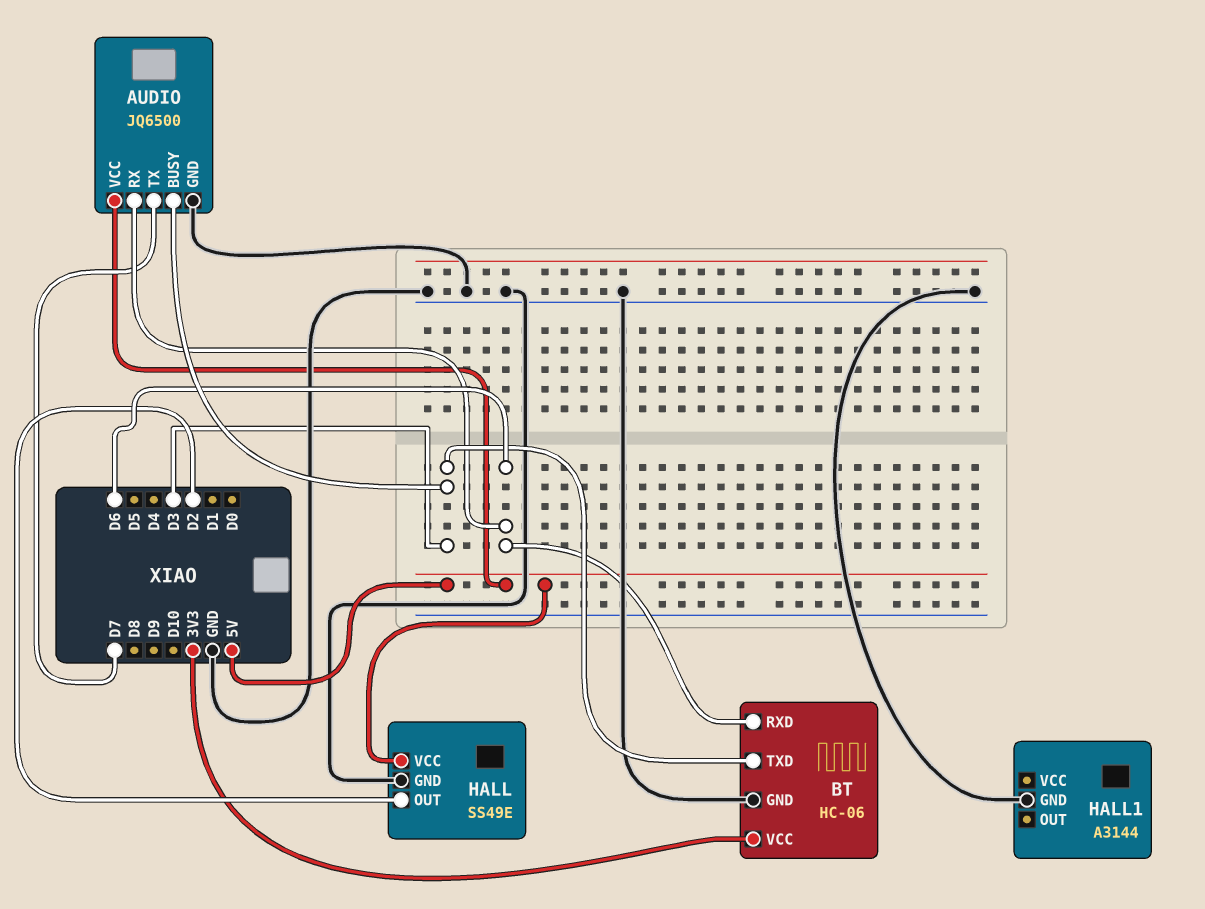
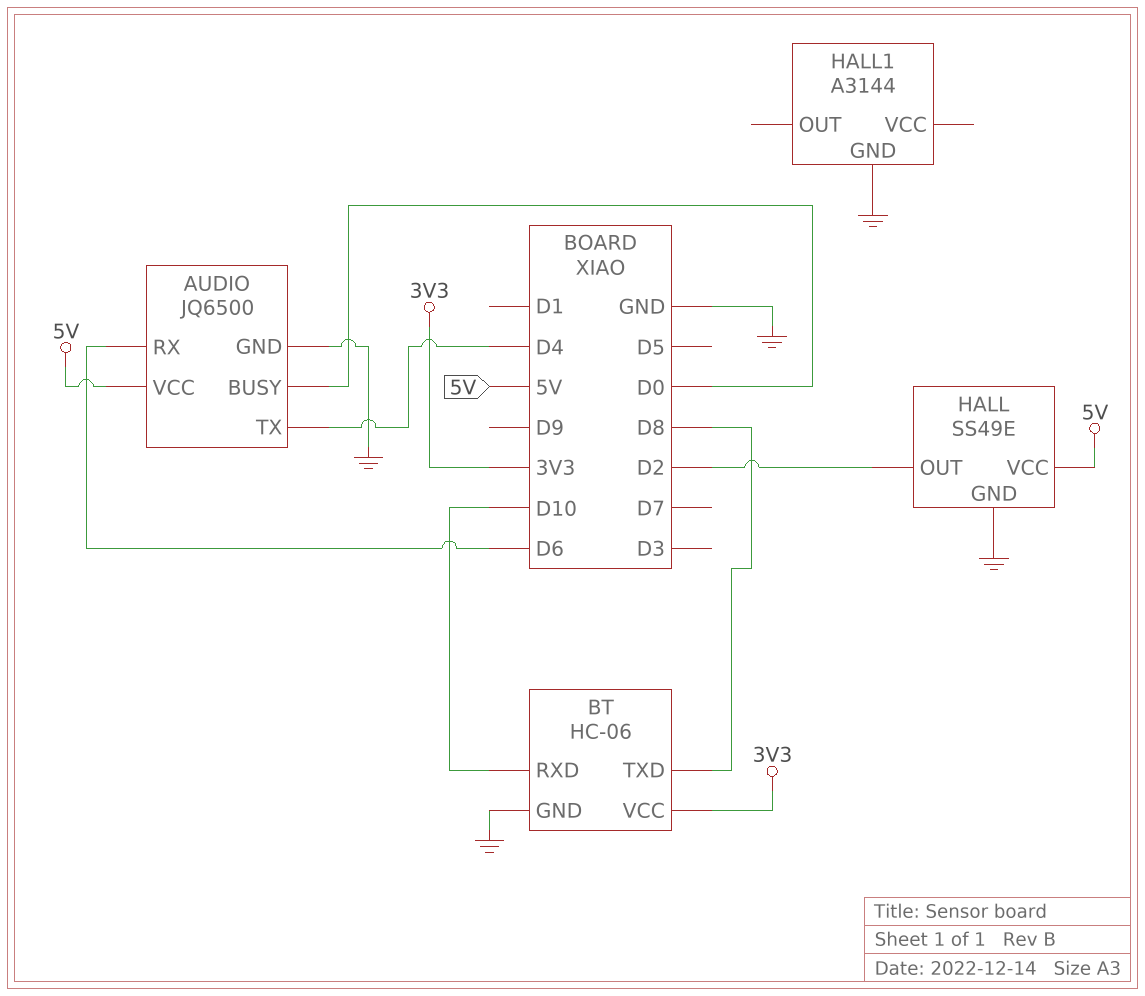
AUDIO pin BUSY: D3 -> D0
AUDIO pin TX: D7 -> D4
BT pin RXD: D6 -> D10
BT pin TXD: D3 -> D8

